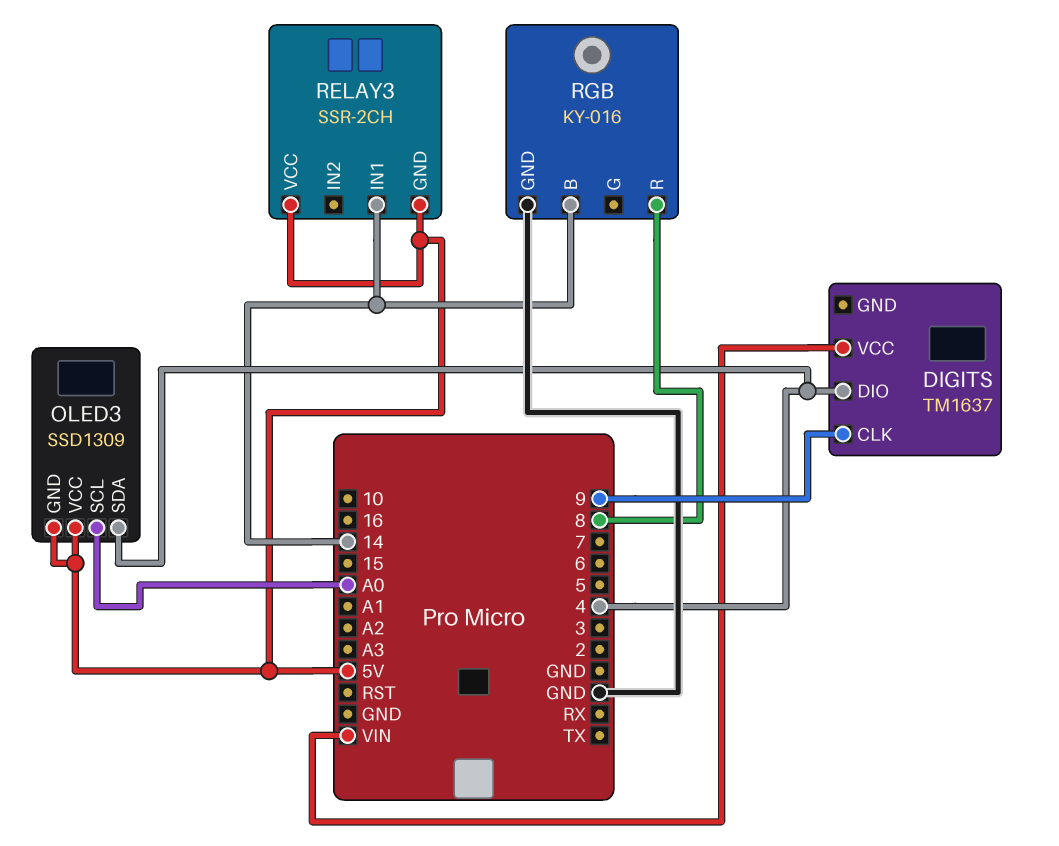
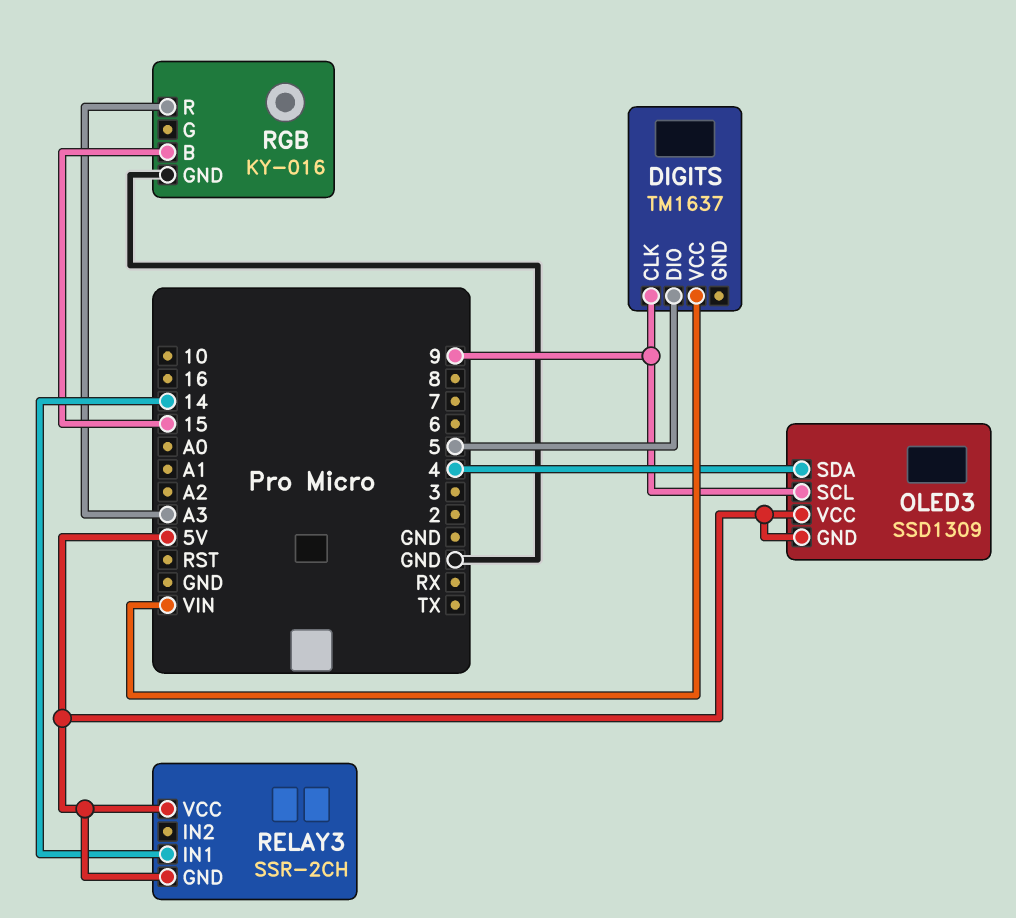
DIGITS pin DIO: 4 -> 5
OLED3 pin SCL: A0 -> 9
RGB pin B: 14 -> 15
RGB pin R: 8 -> A3

